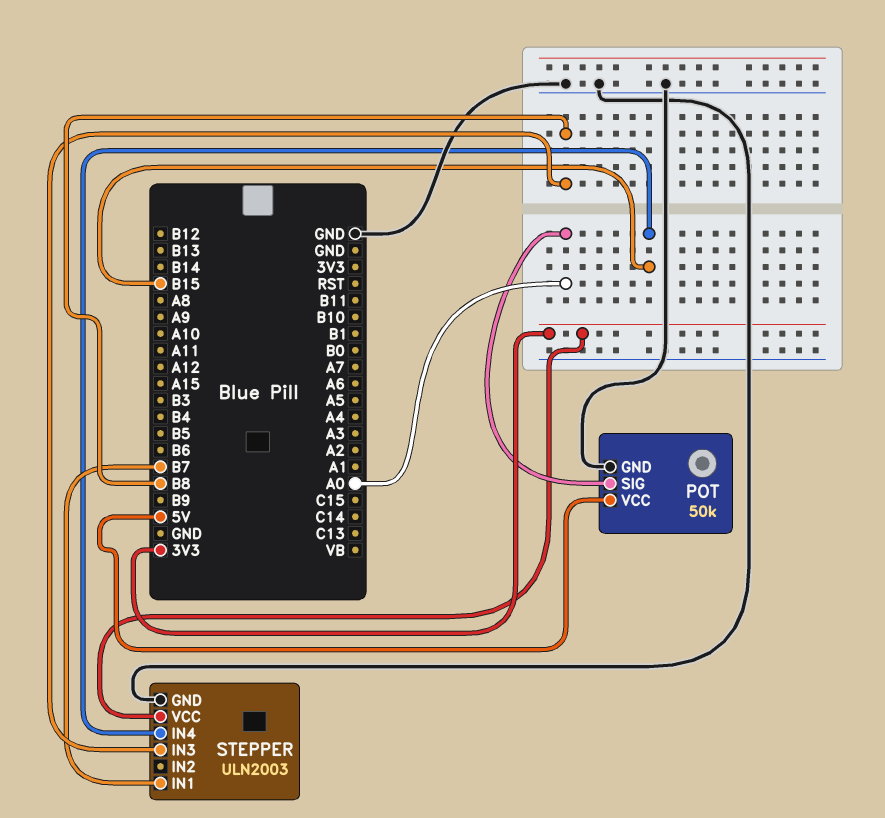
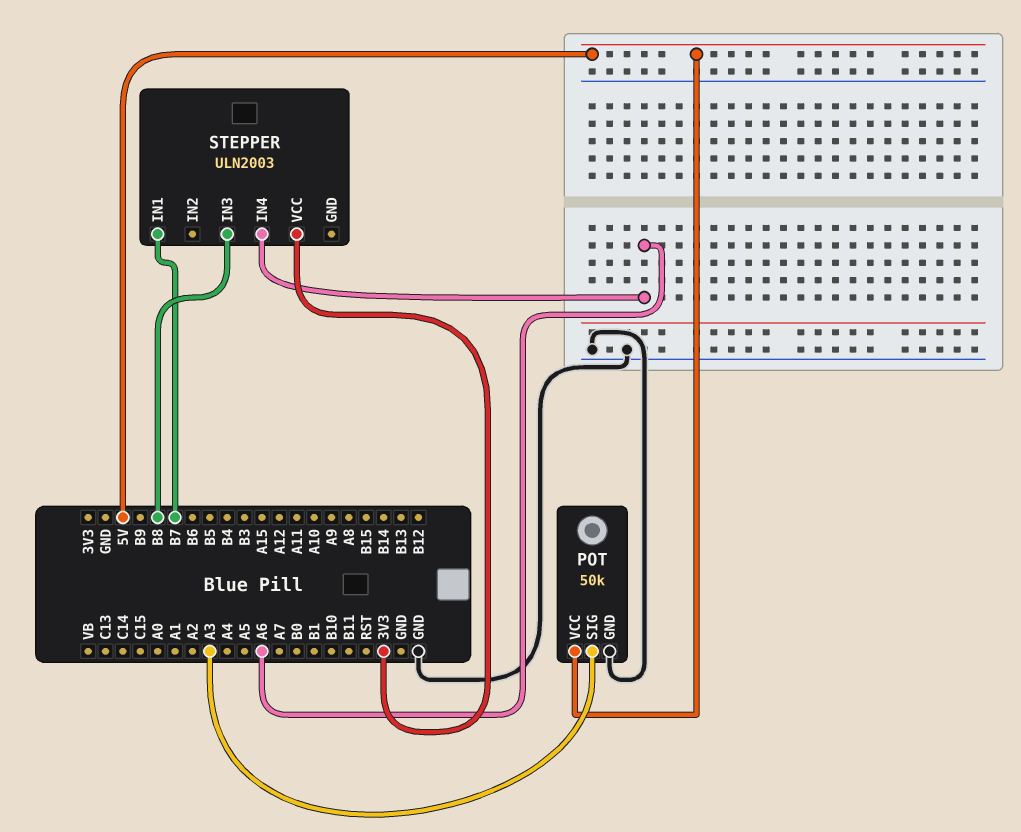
POT pin SIG: A0 -> A3
STEPPER pin GND: GND -> none
STEPPER pin IN4: B15 -> A6

